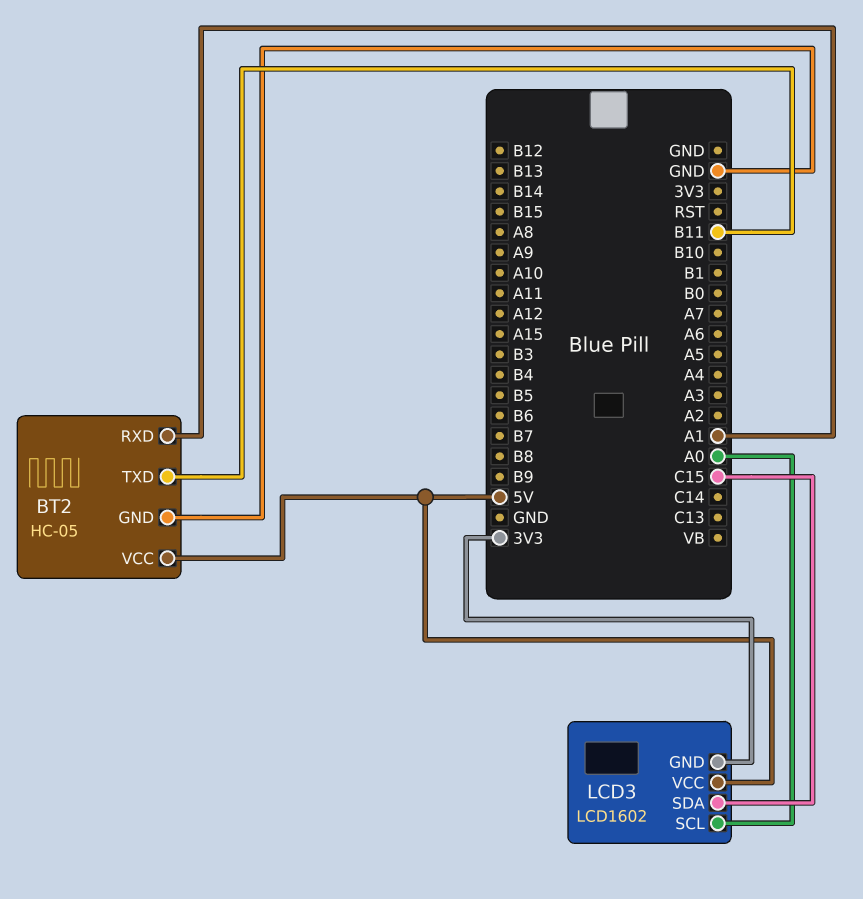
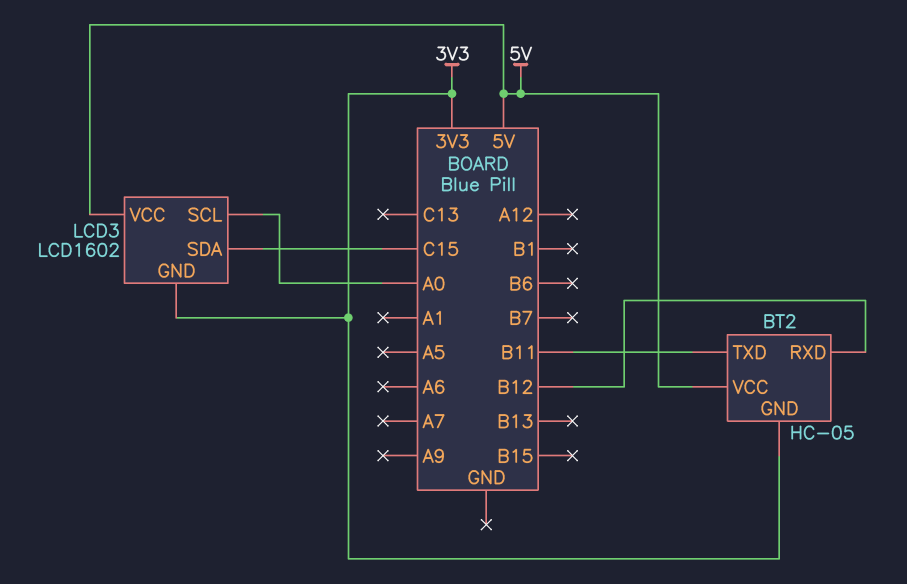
BT2 pin GND: GND -> 3V3
BT2 pin RXD: A1 -> B12

